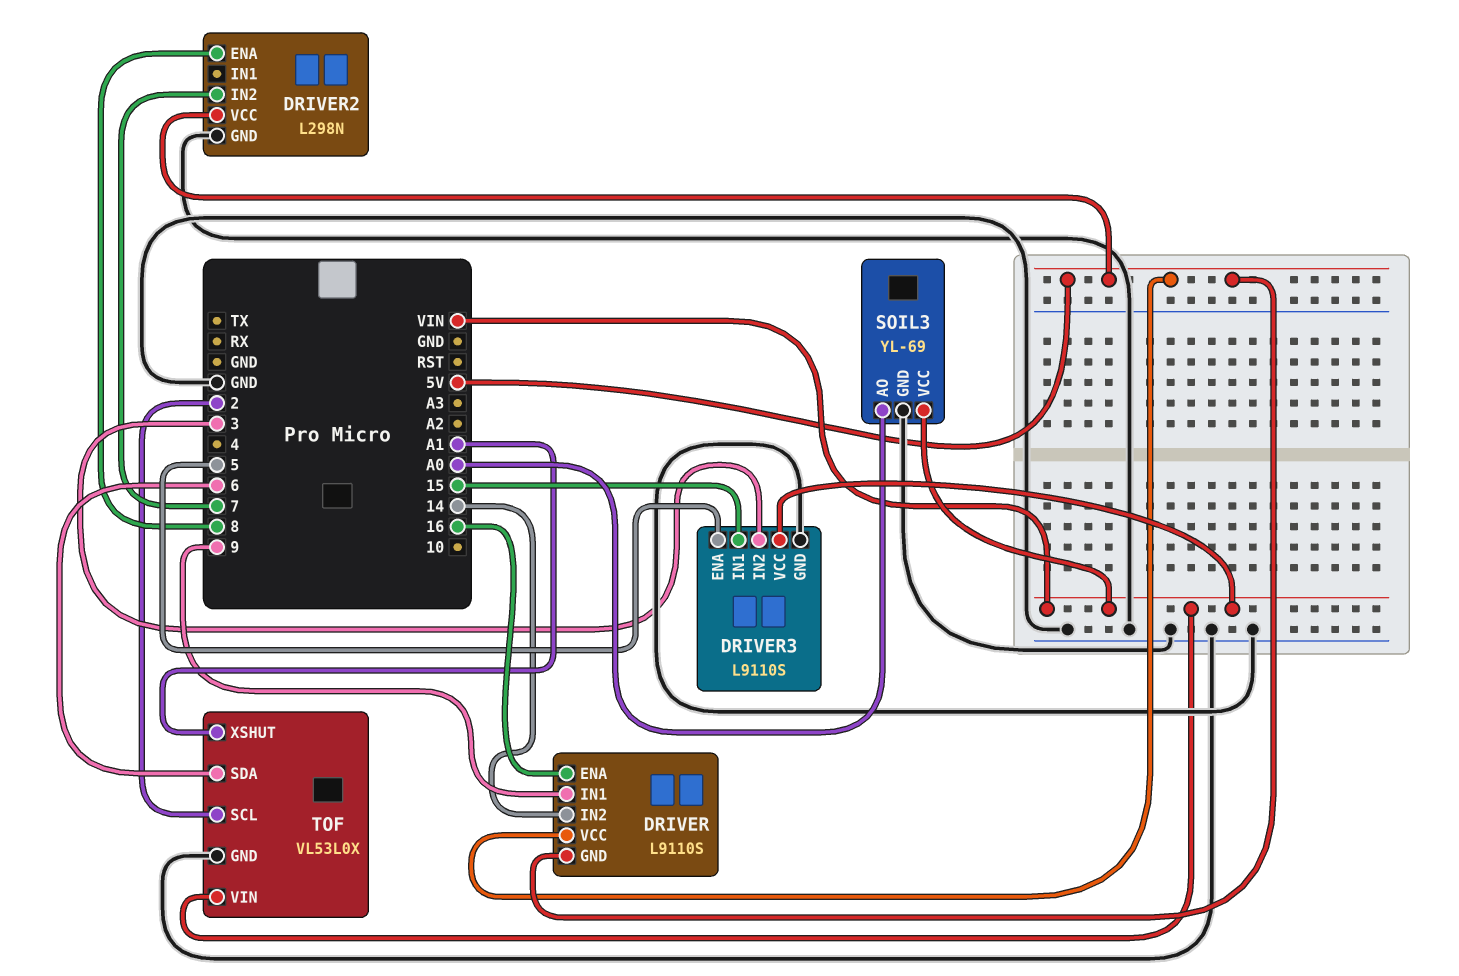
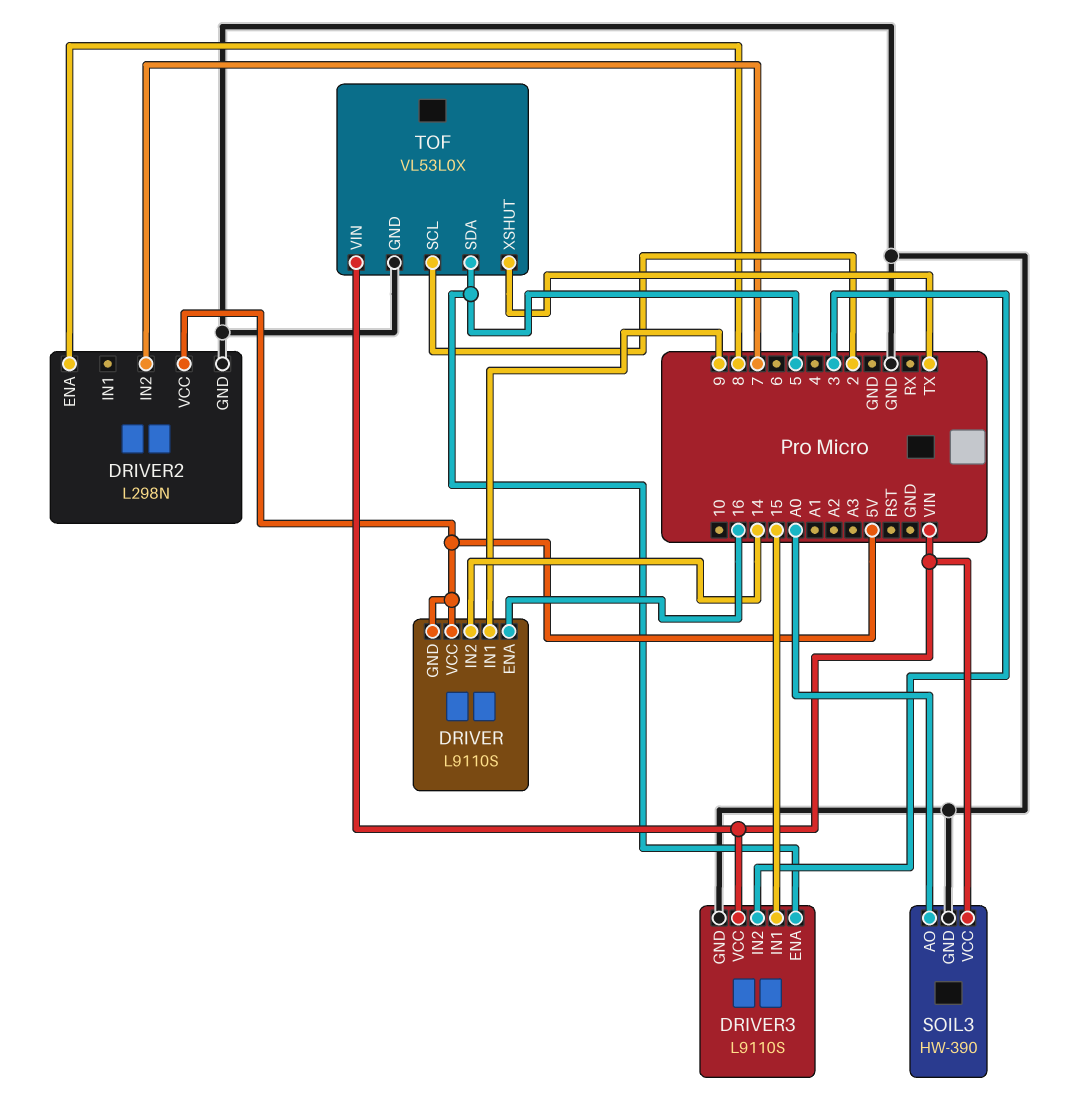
SOIL3: YL-69 -> HW-390
TOF pin SDA: 6 -> 5
TOF pin XSHUT: A1 -> TX

